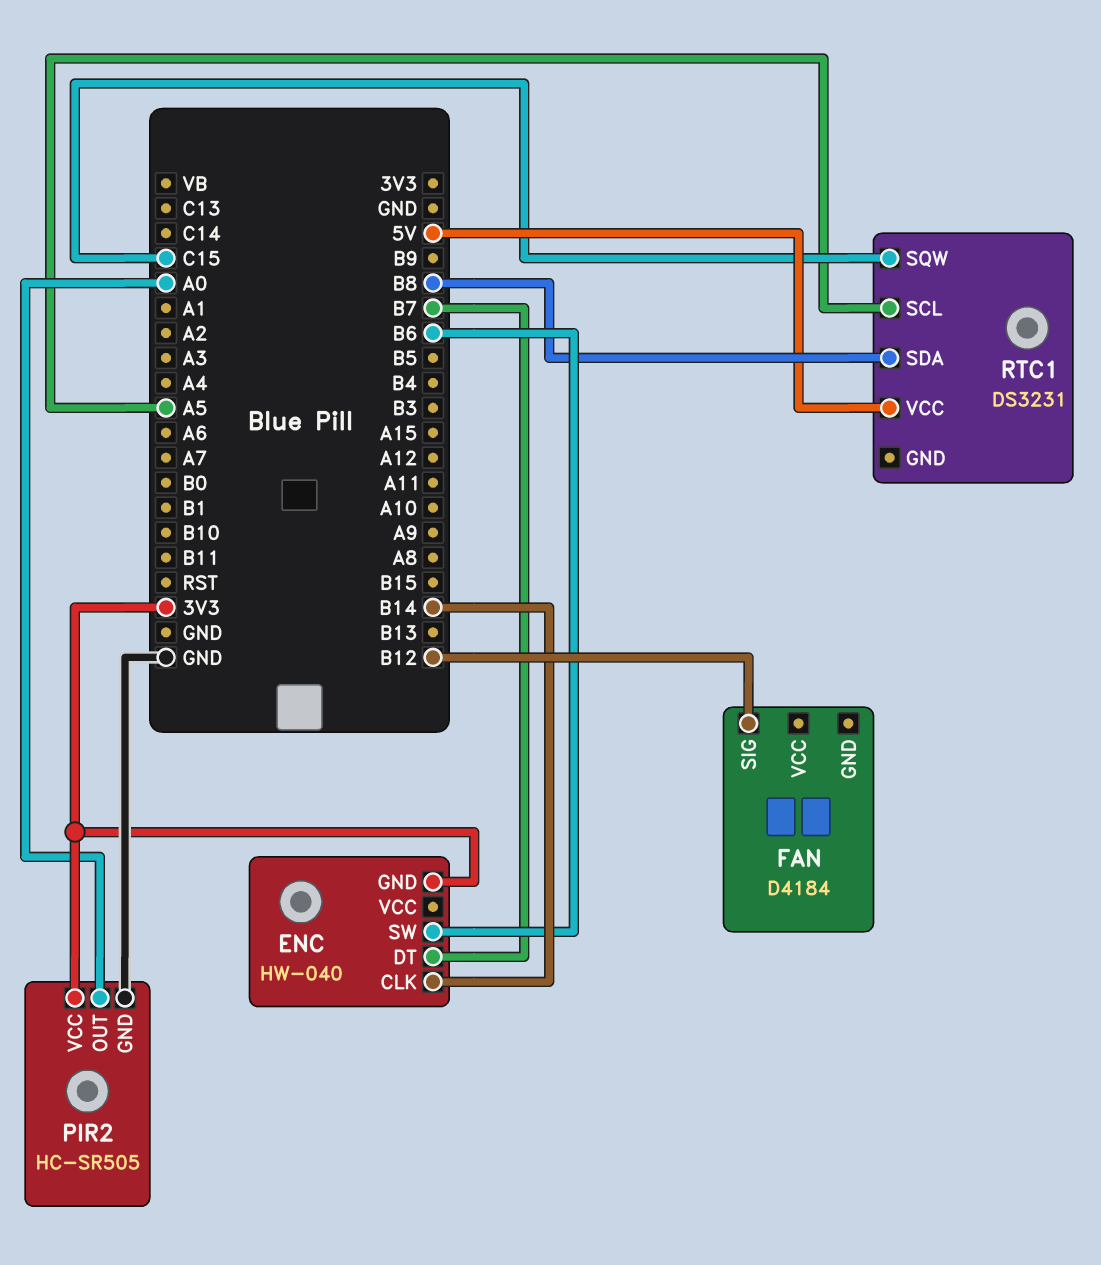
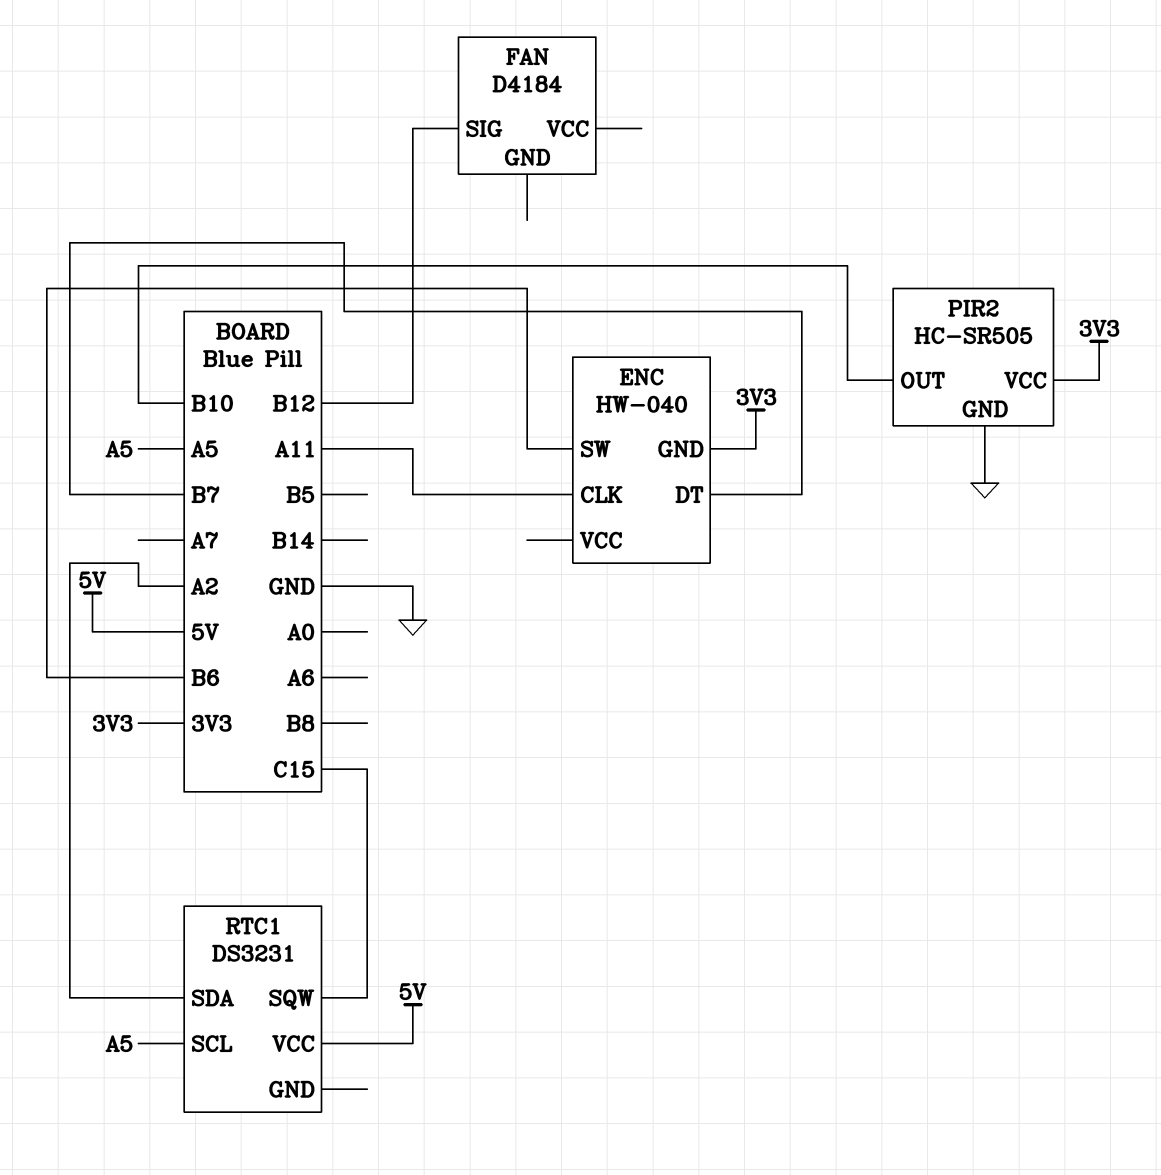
ENC pin CLK: B14 -> A11
PIR2 pin OUT: A0 -> B10
RTC1 pin SDA: B8 -> A2

